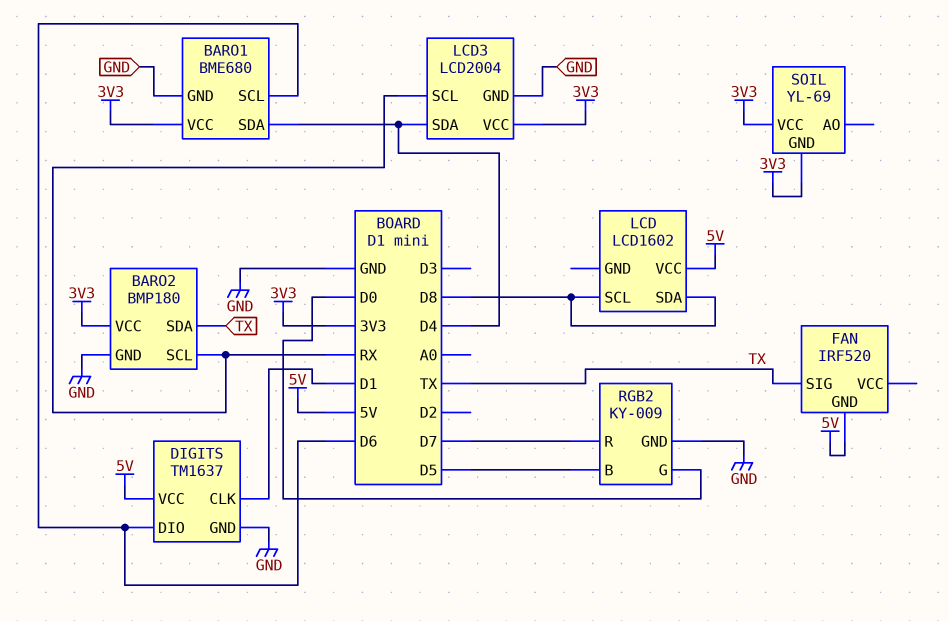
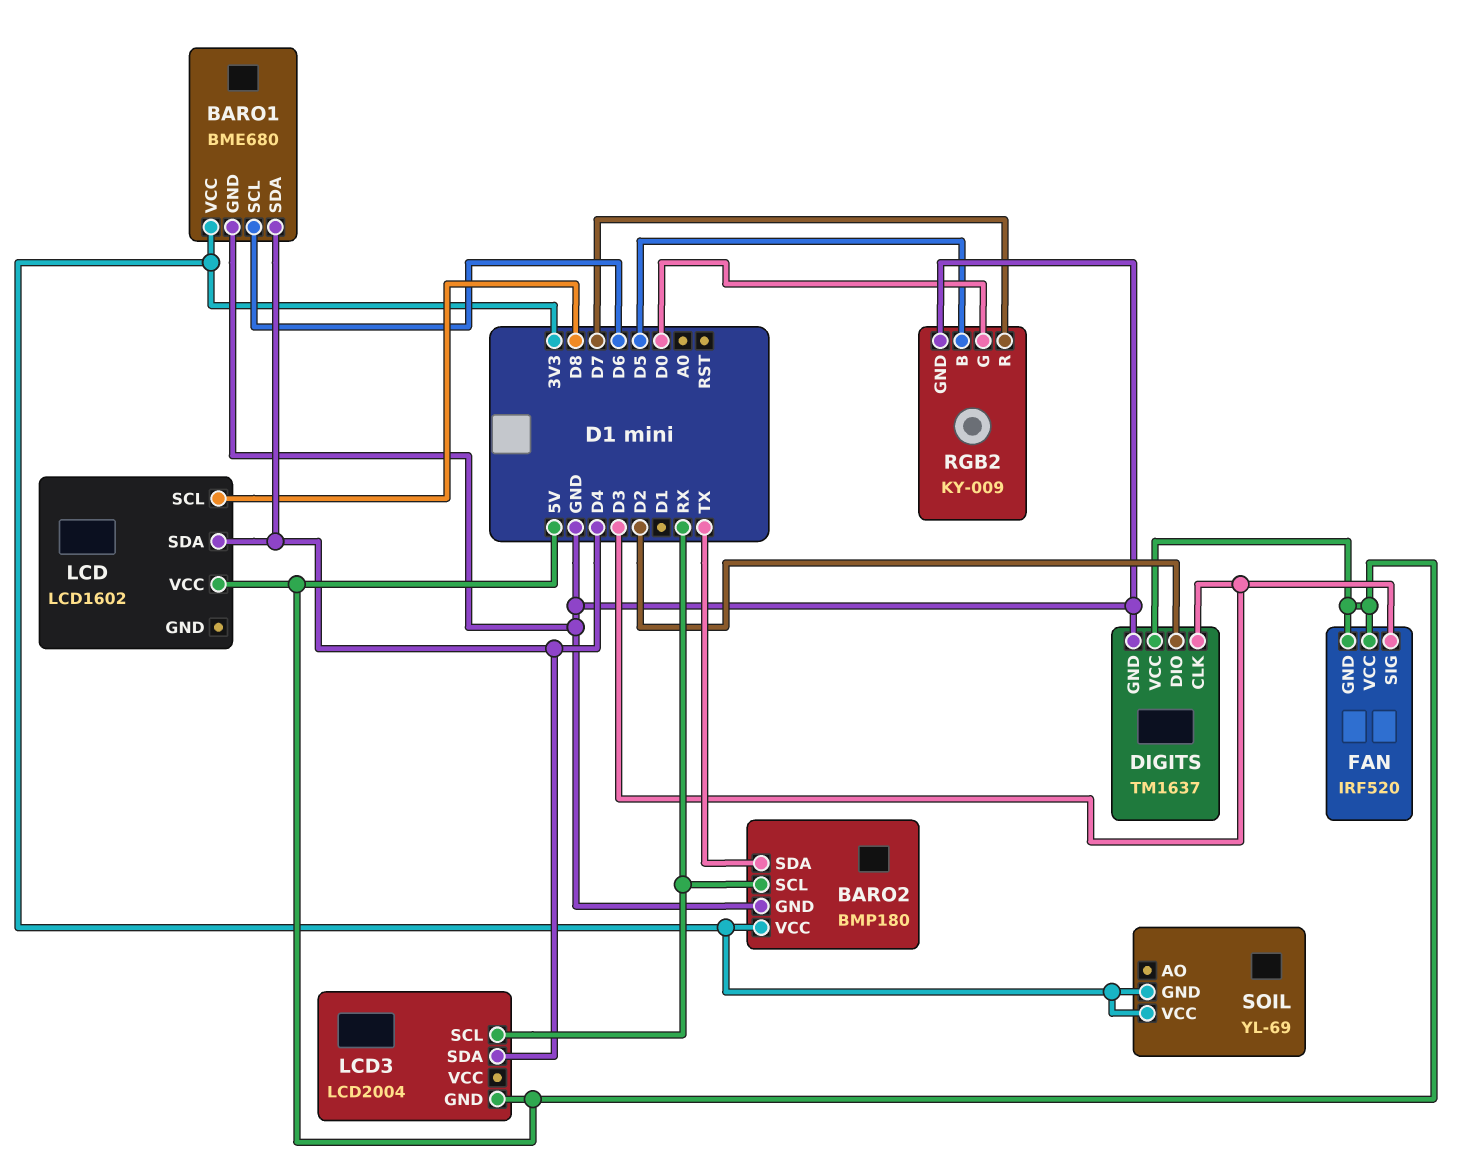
DIGITS pin CLK: D1 -> D3
DIGITS pin DIO: D6 -> D2
FAN pin SIG: TX -> D3
FAN pin VCC: none -> 5V
LCD pin SDA: D8 -> D4
LCD3 pin GND: GND -> 5V
LCD3 pin VCC: 3V3 -> none

